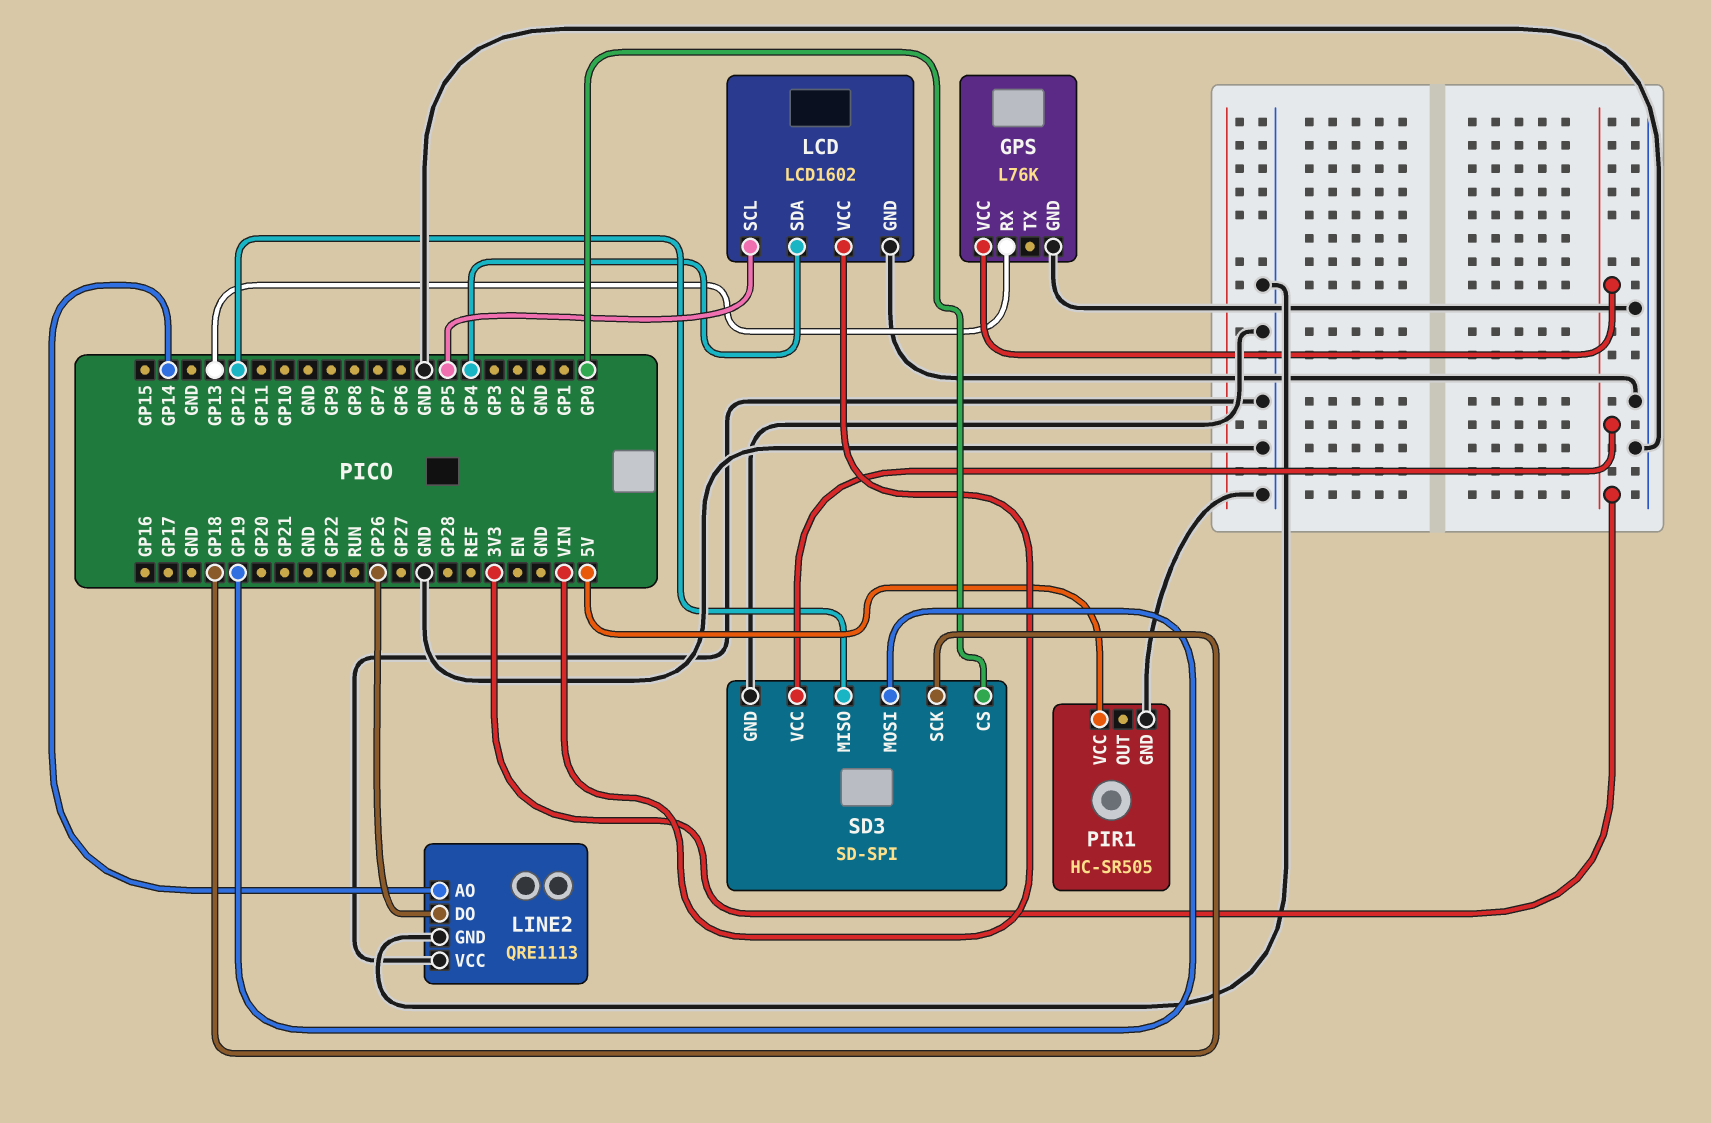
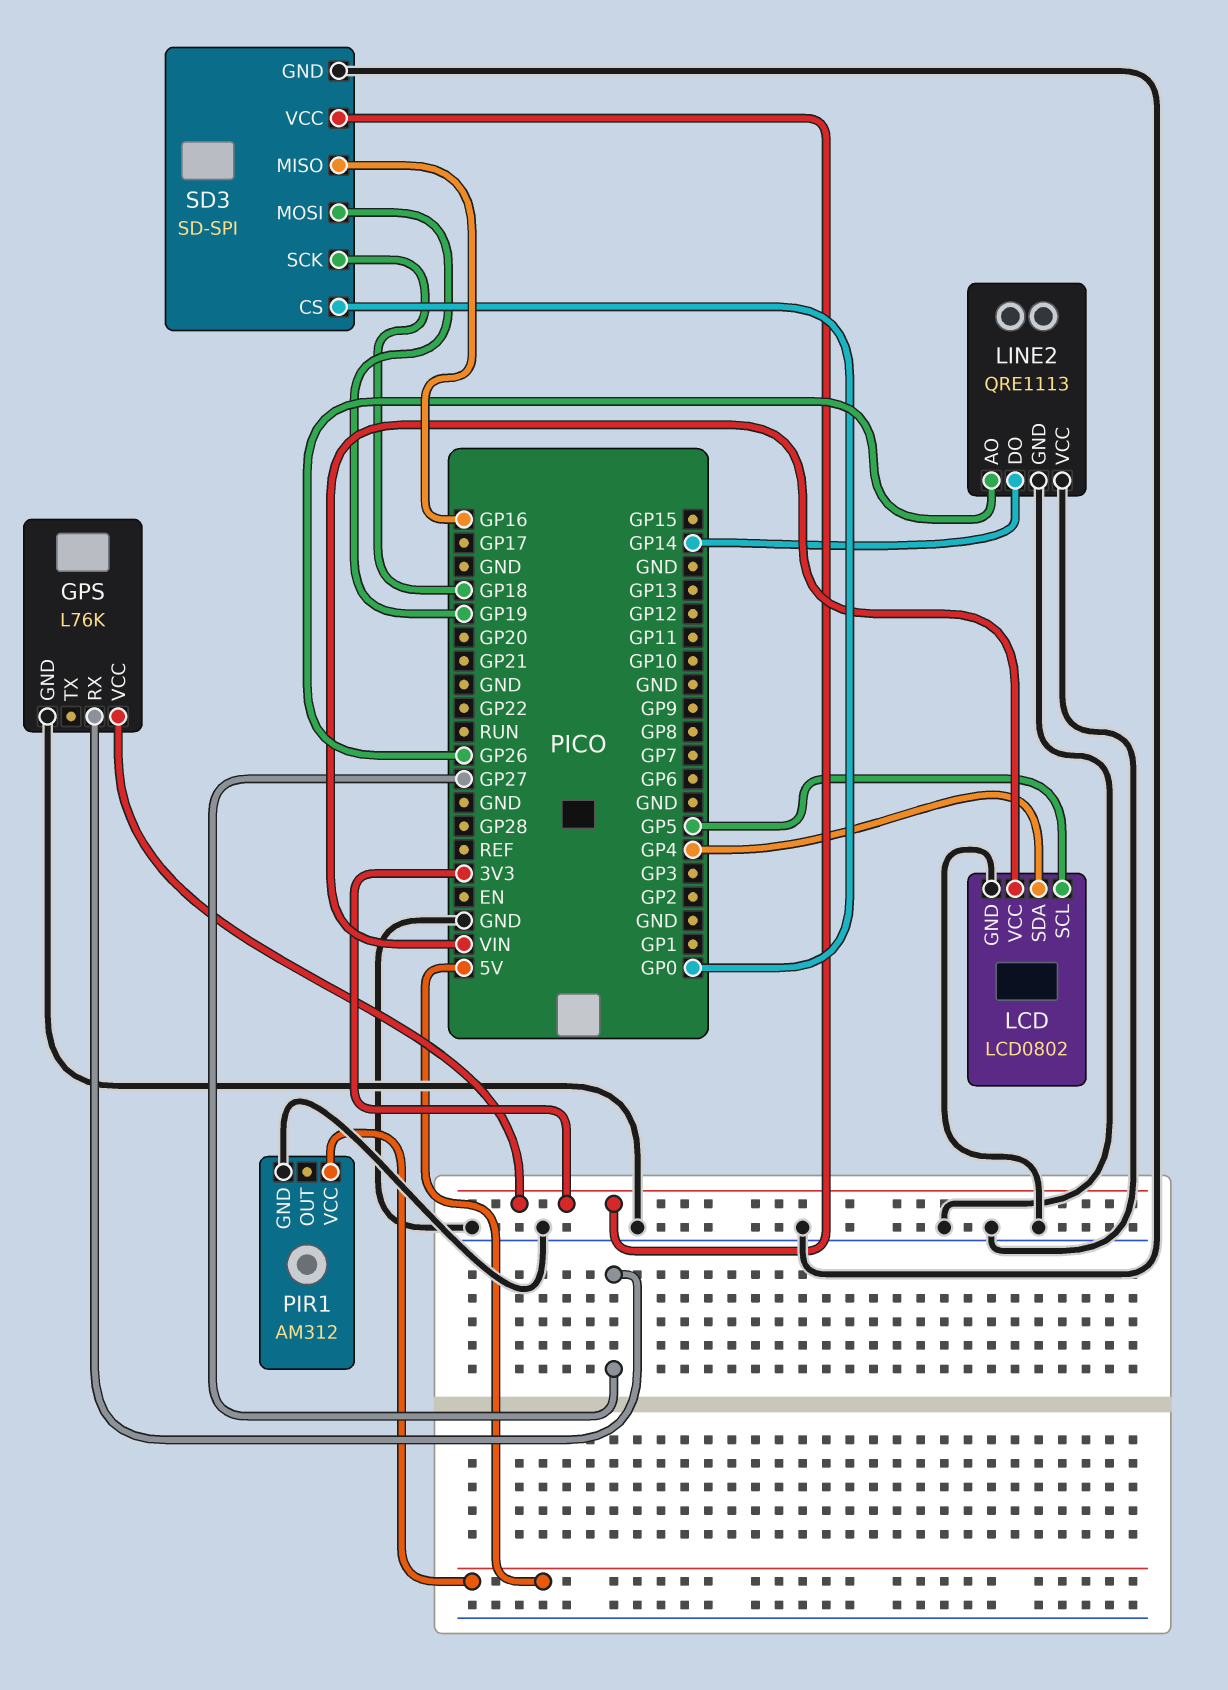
GPS pin RX: GP13 -> GP27
LCD: LCD1602 -> LCD0802
LINE2 pin AO: GP14 -> GP26
LINE2 pin DO: GP26 -> GP14
PIR1: HC-SR505 -> AM312
SD3 pin MISO: GP12 -> GP16

